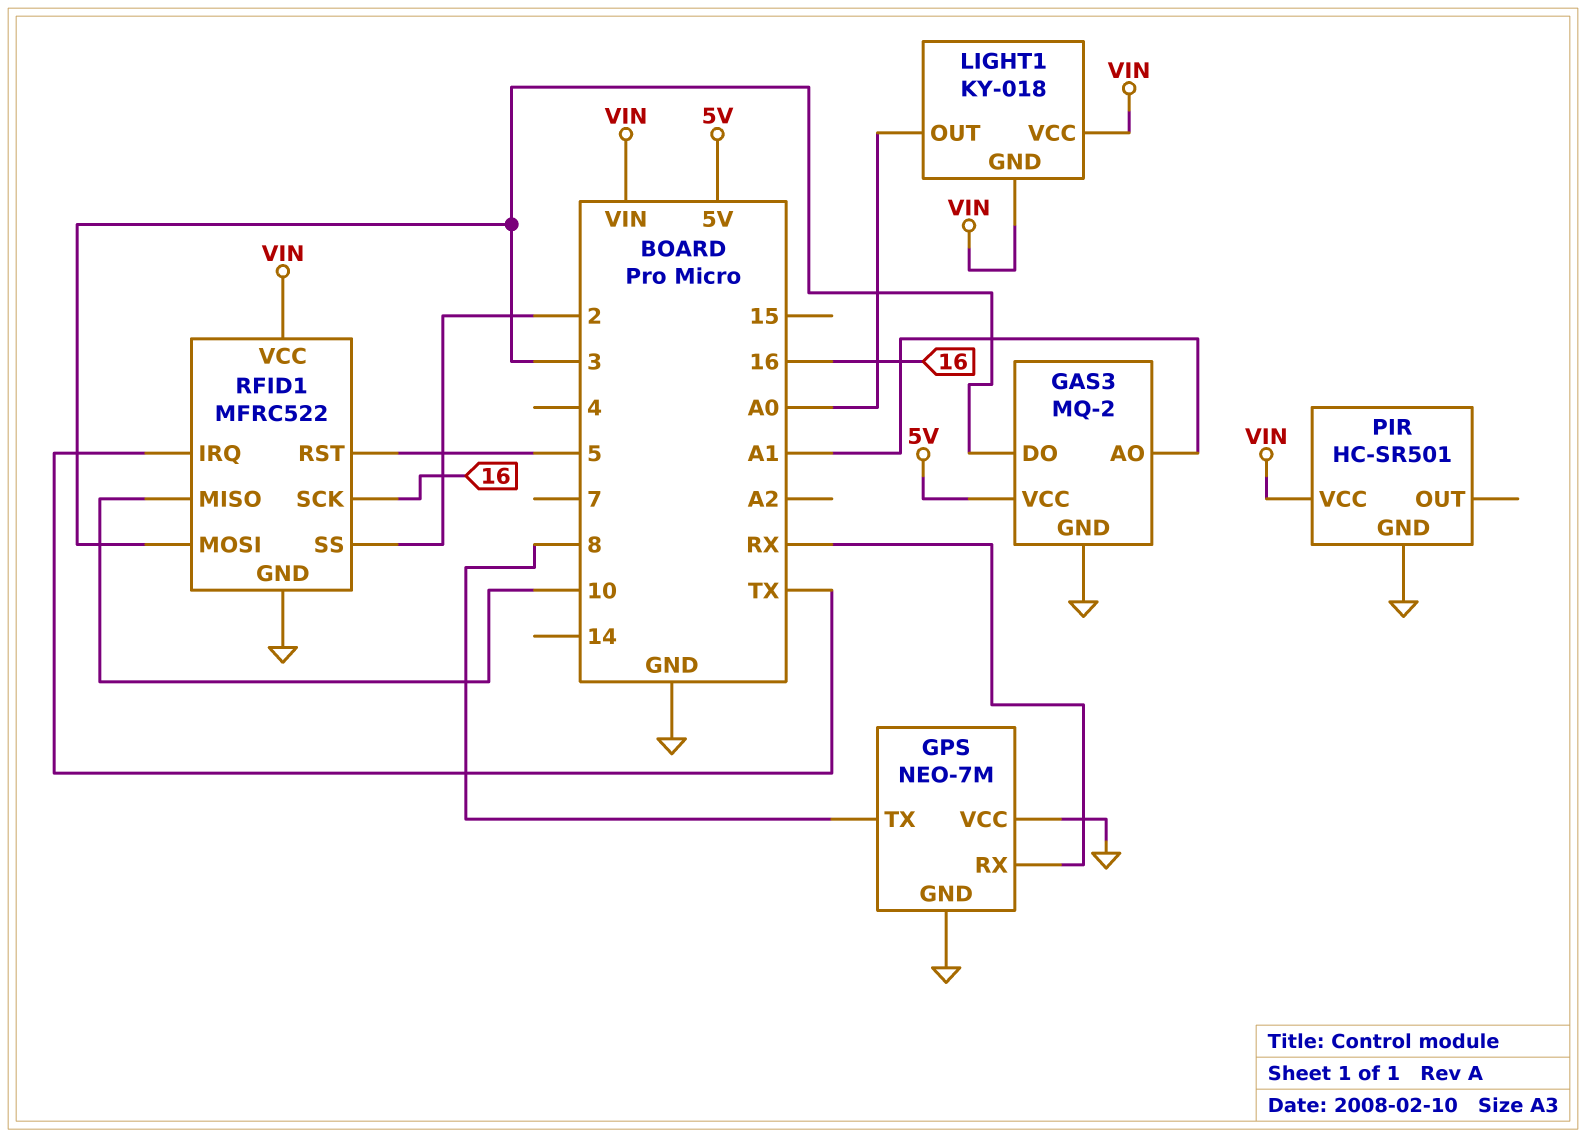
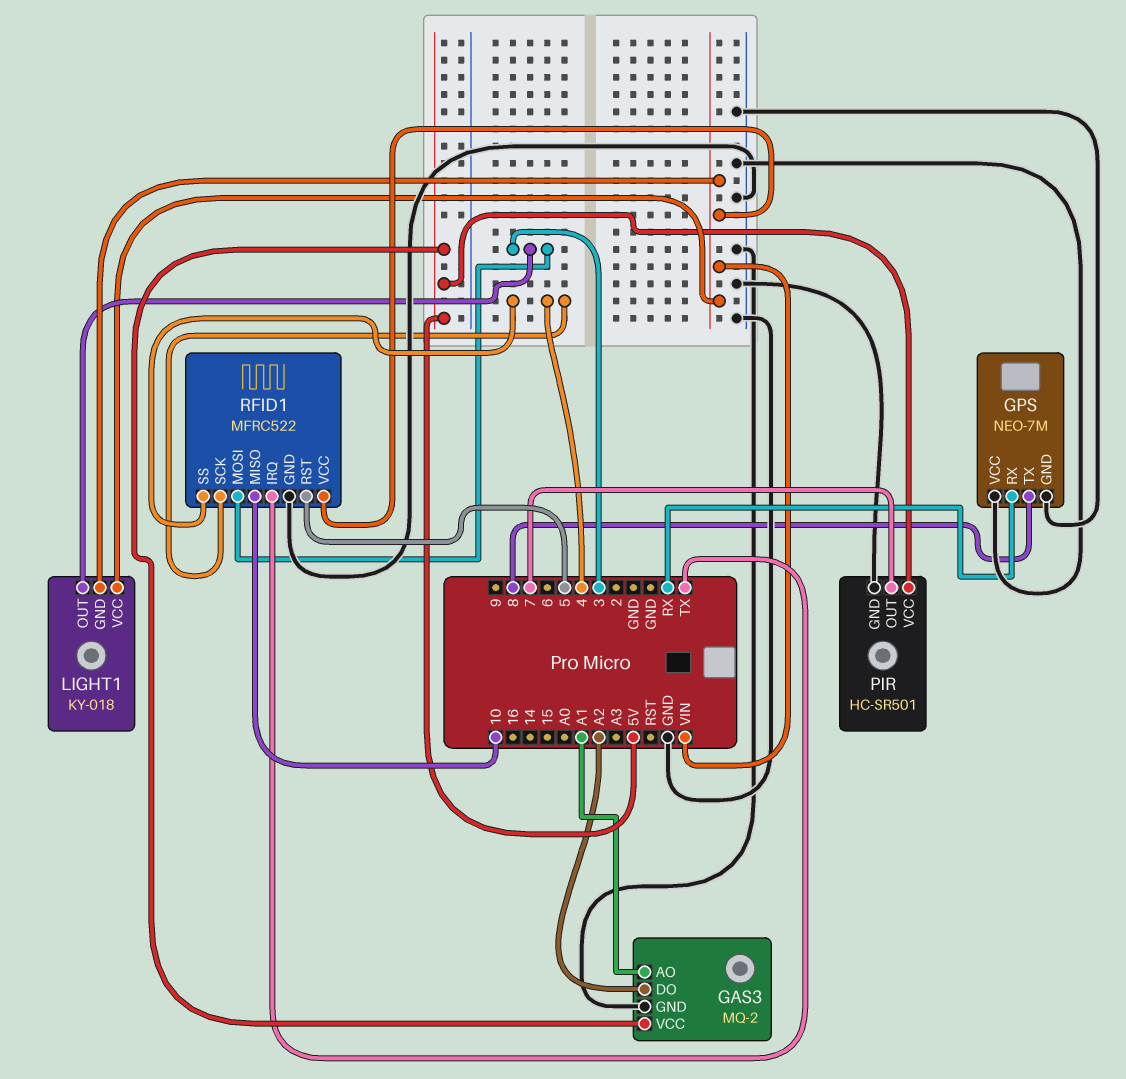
GAS3 pin DO: 3 -> A2
LIGHT1 pin OUT: A0 -> 3
PIR pin OUT: none -> 7
PIR pin VCC: VIN -> 5V
RFID1 pin SCK: 16 -> 4
RFID1 pin SS: 2 -> 4

